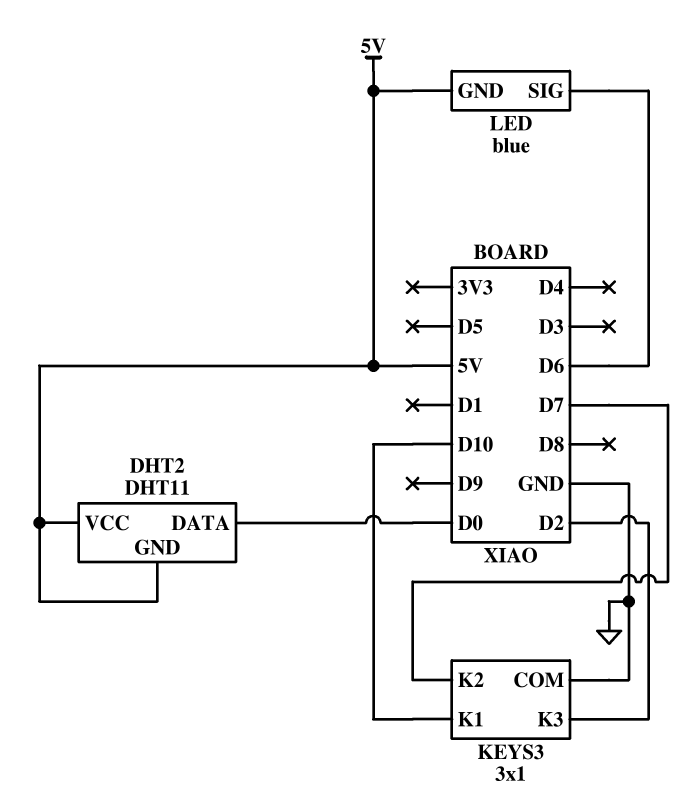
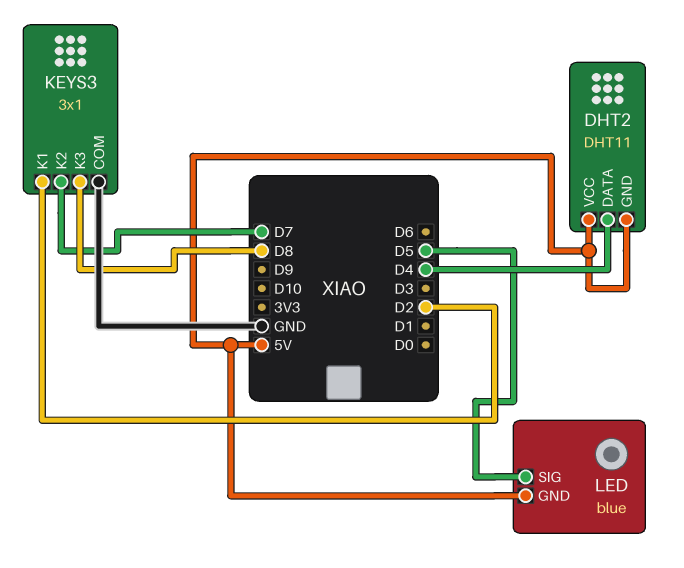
DHT2 pin DATA: D0 -> D4
KEYS3 pin K1: D10 -> D2
KEYS3 pin K3: D2 -> D8
LED pin SIG: D6 -> D5

